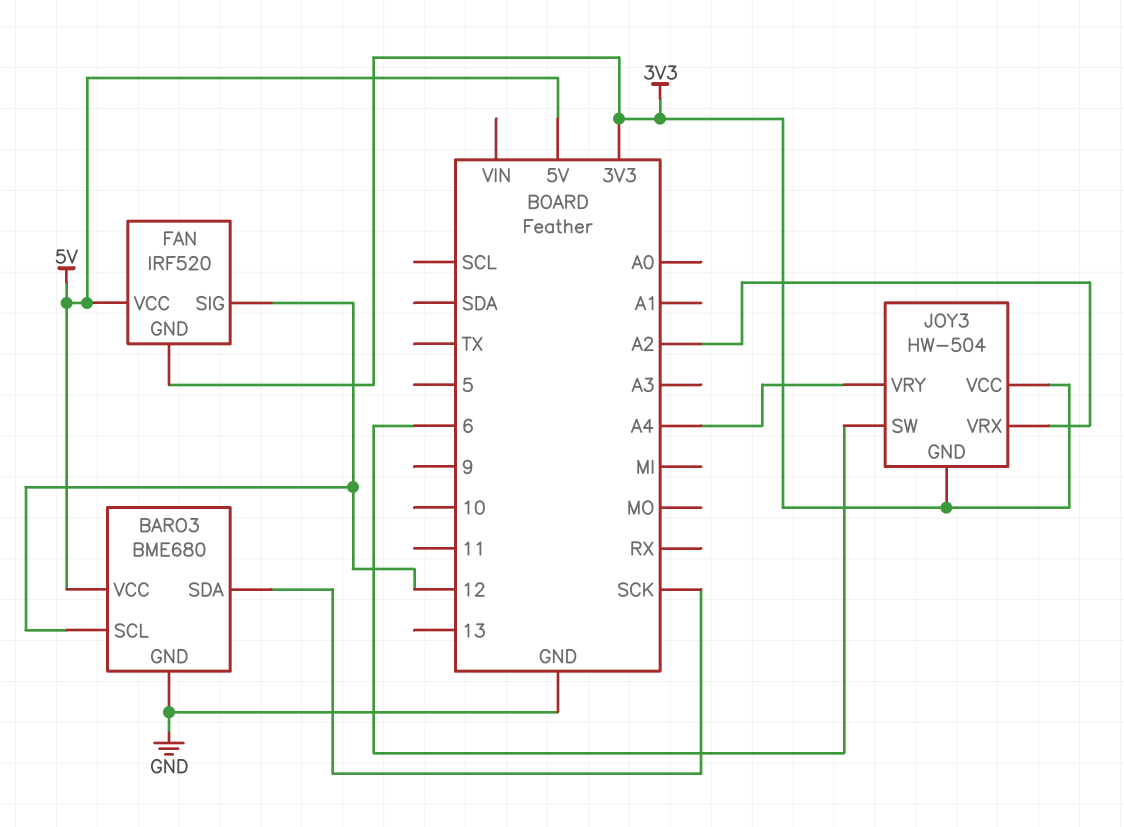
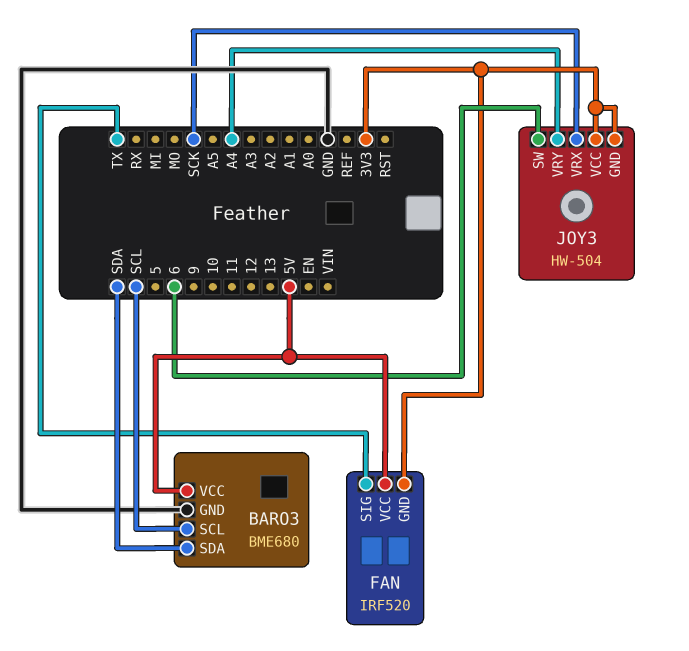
BARO3 pin SCL: 12 -> SCL
BARO3 pin SDA: SCK -> SDA
FAN pin SIG: 12 -> TX
JOY3 pin VRX: A2 -> SCK

